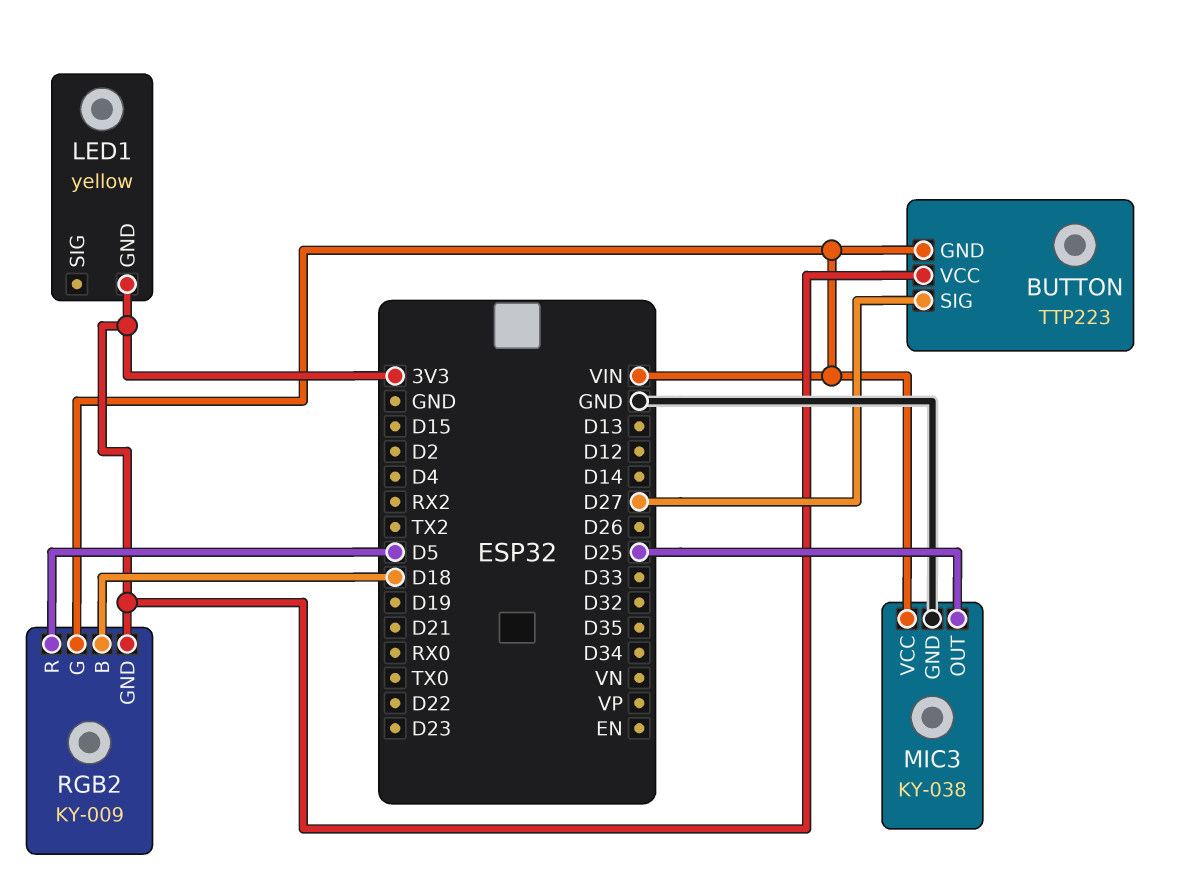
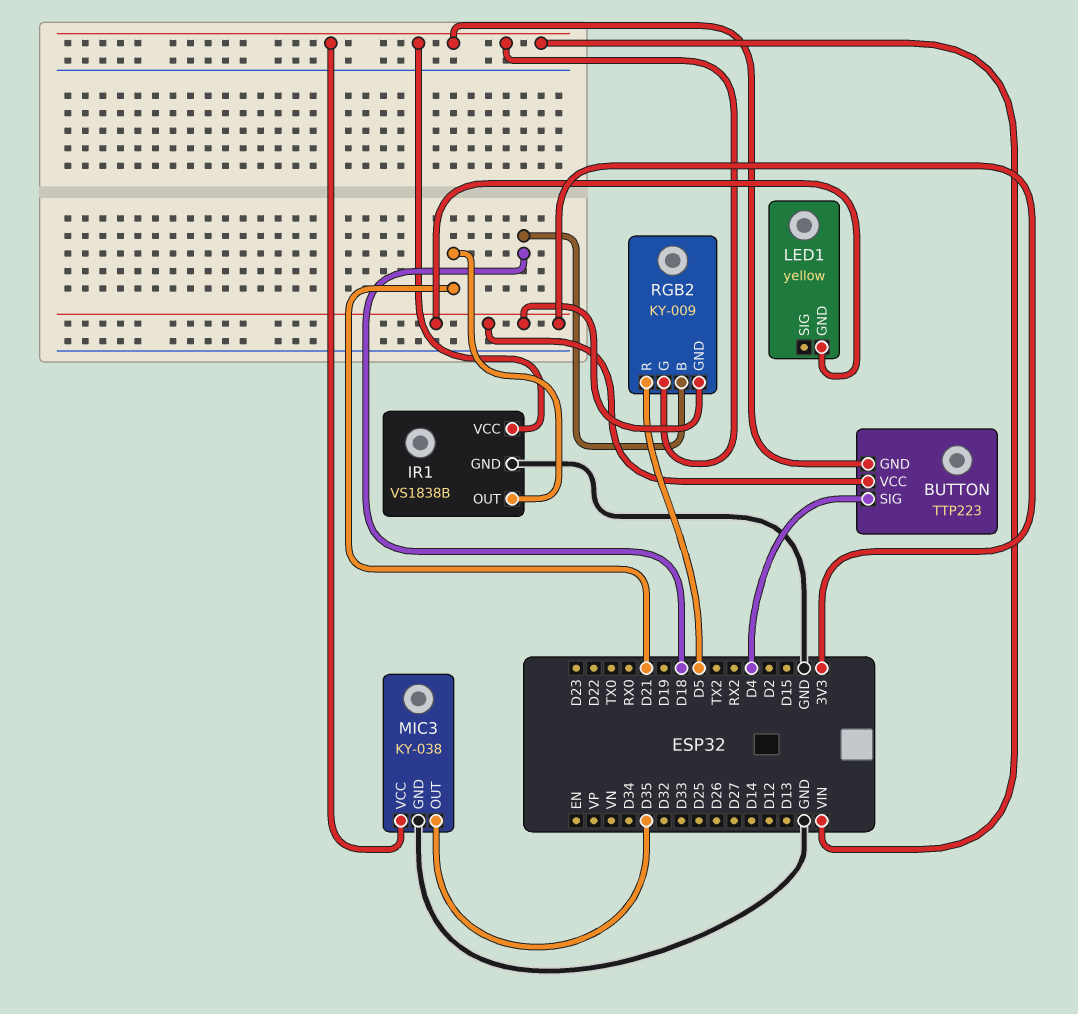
BUTTON pin SIG: D27 -> D4
IR1: none -> VS1838B
IR1 pin GND: none -> GND
IR1 pin OUT: none -> D21
IR1 pin VCC: none -> VIN
MIC3 pin OUT: D25 -> D35

